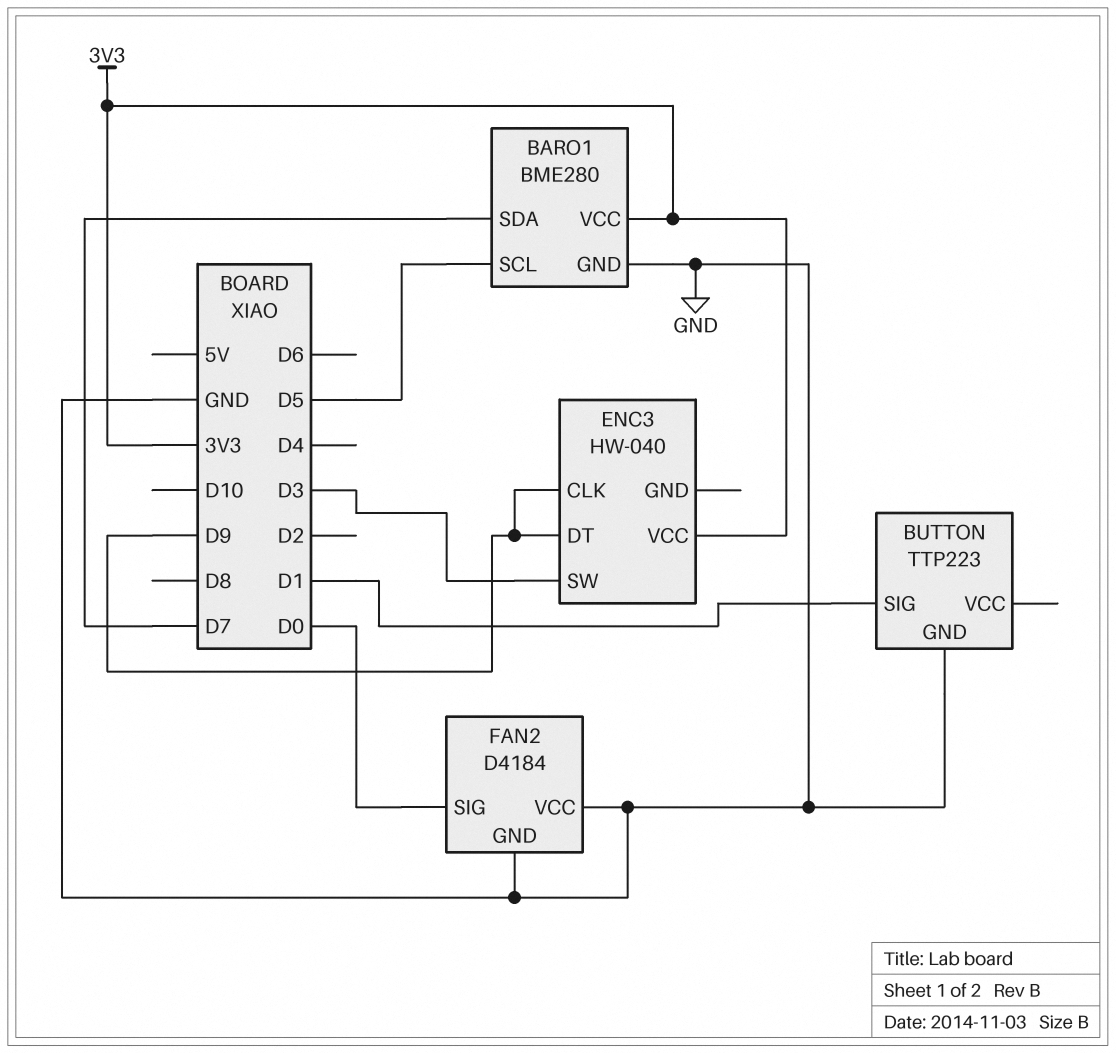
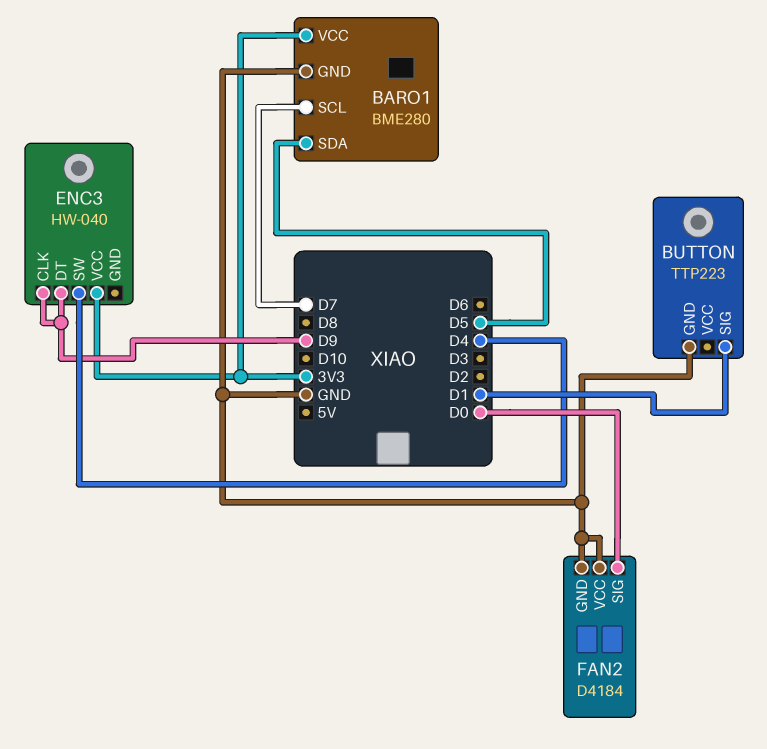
BARO1 pin SCL: D5 -> D7
BARO1 pin SDA: D7 -> D5
ENC3 pin SW: D3 -> D4

